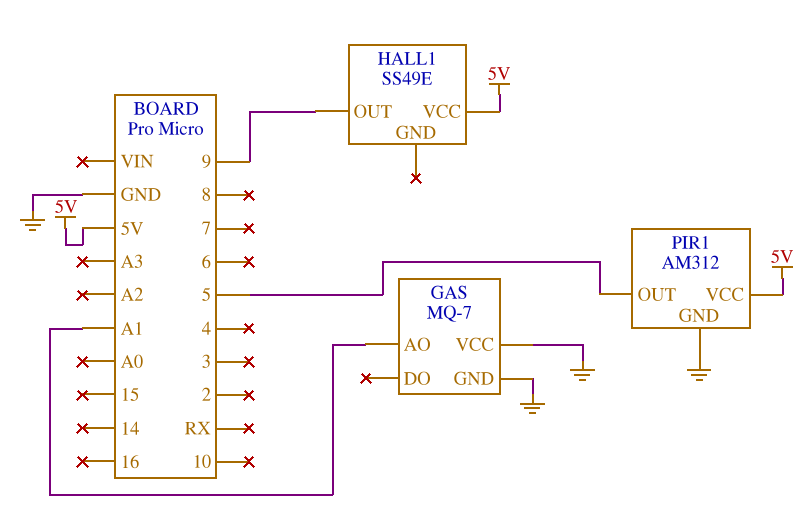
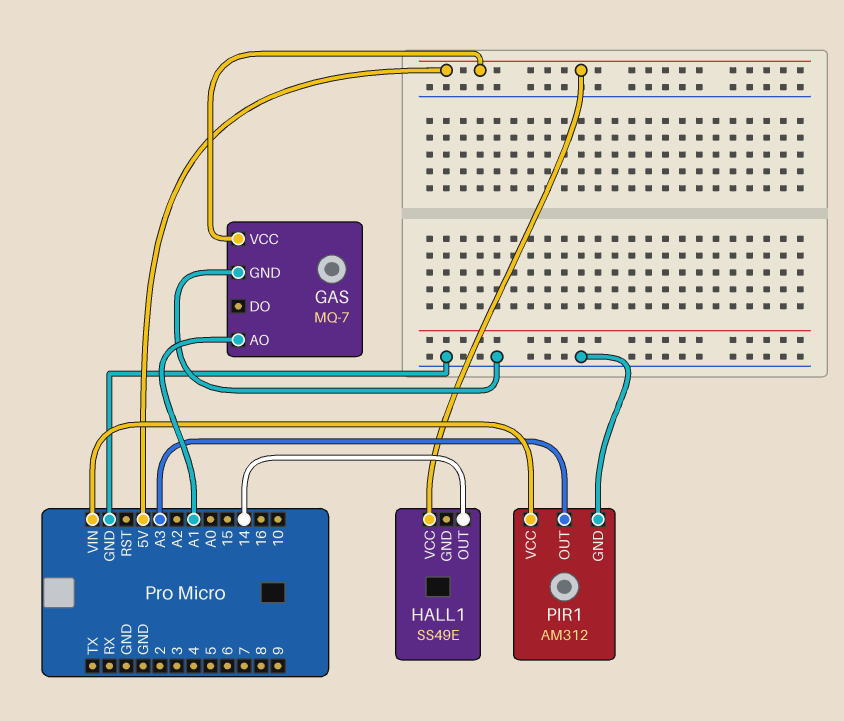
GAS pin VCC: GND -> 5V
HALL1 pin OUT: 9 -> 14
PIR1 pin OUT: 5 -> A3
PIR1 pin VCC: 5V -> VIN

